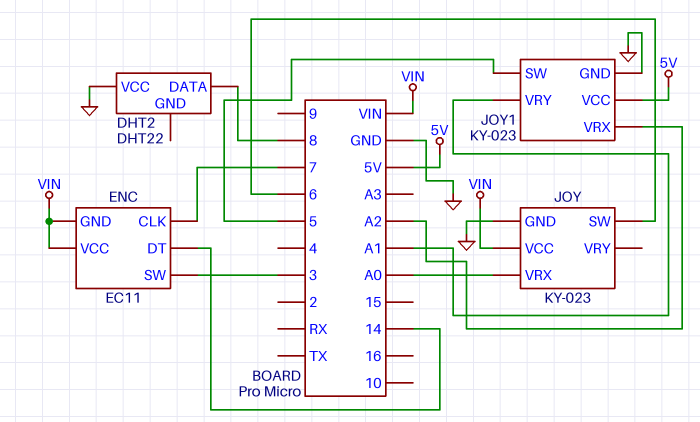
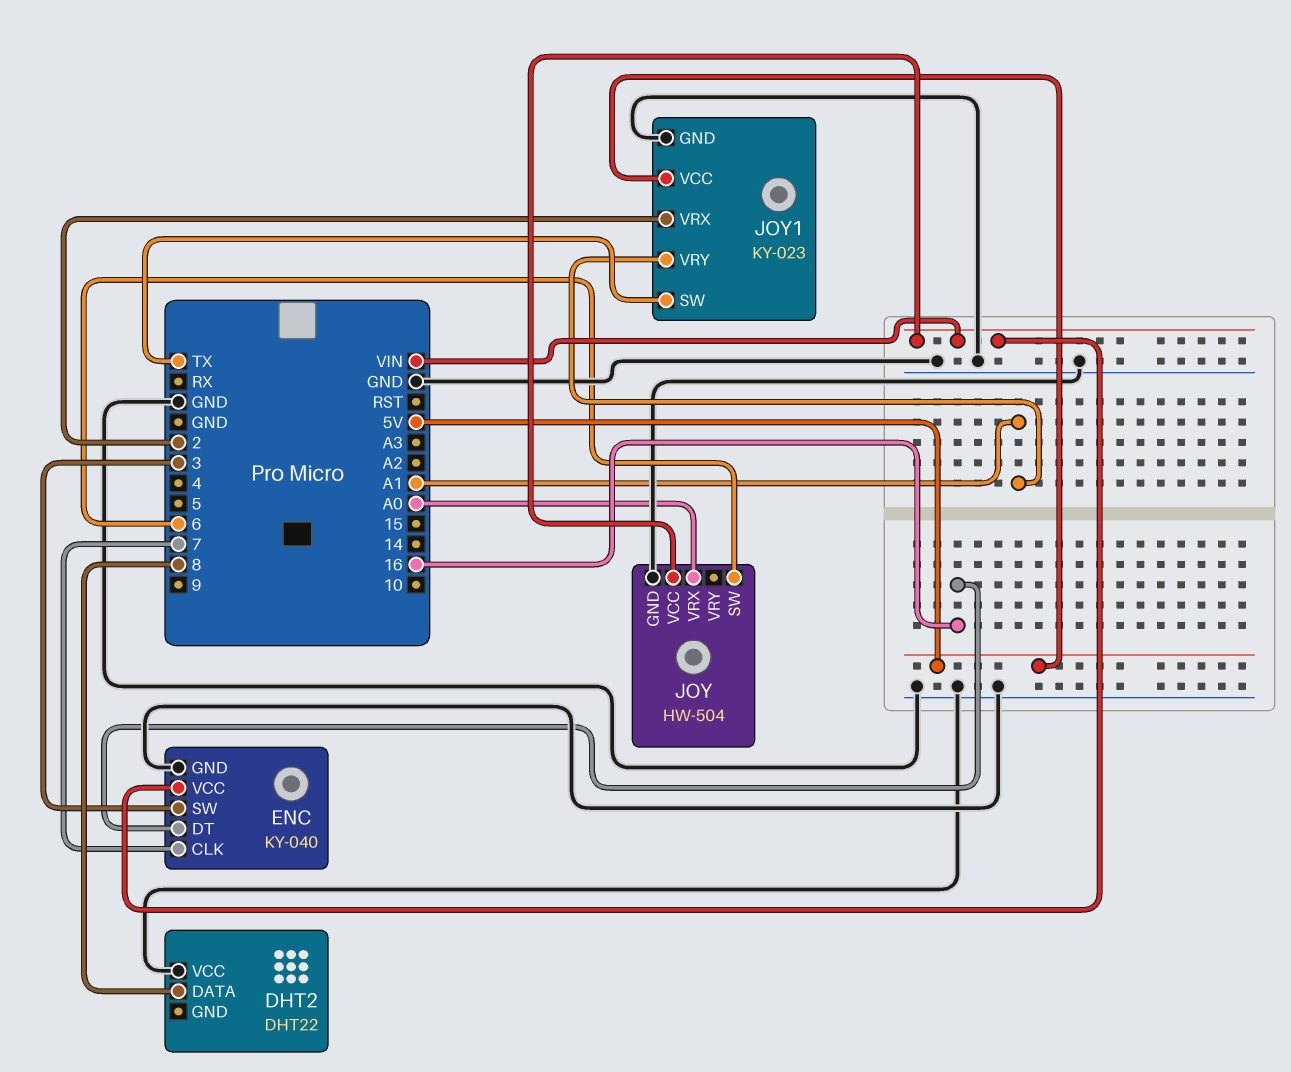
ENC: EC11 -> KY-040
ENC pin DT: 14 -> 16
ENC pin GND: VIN -> GND
JOY: KY-023 -> HW-504
JOY1 pin SW: 5 -> TX
JOY1 pin VRX: A2 -> 2

